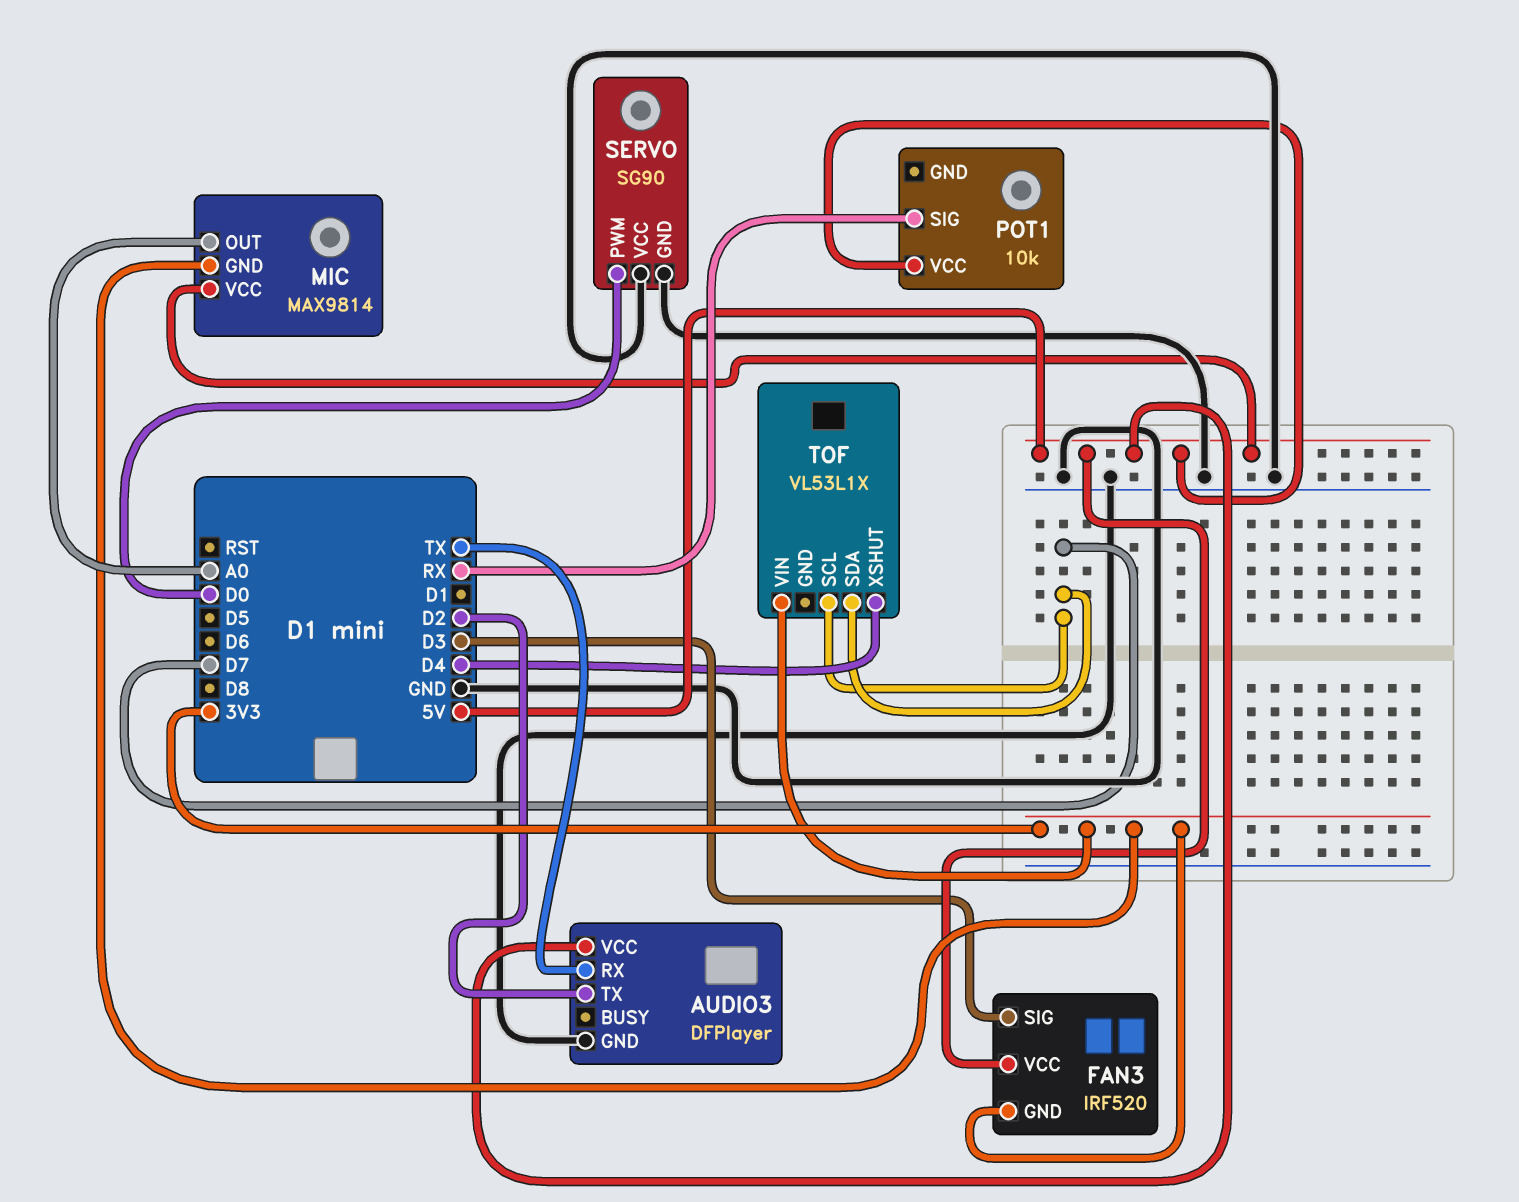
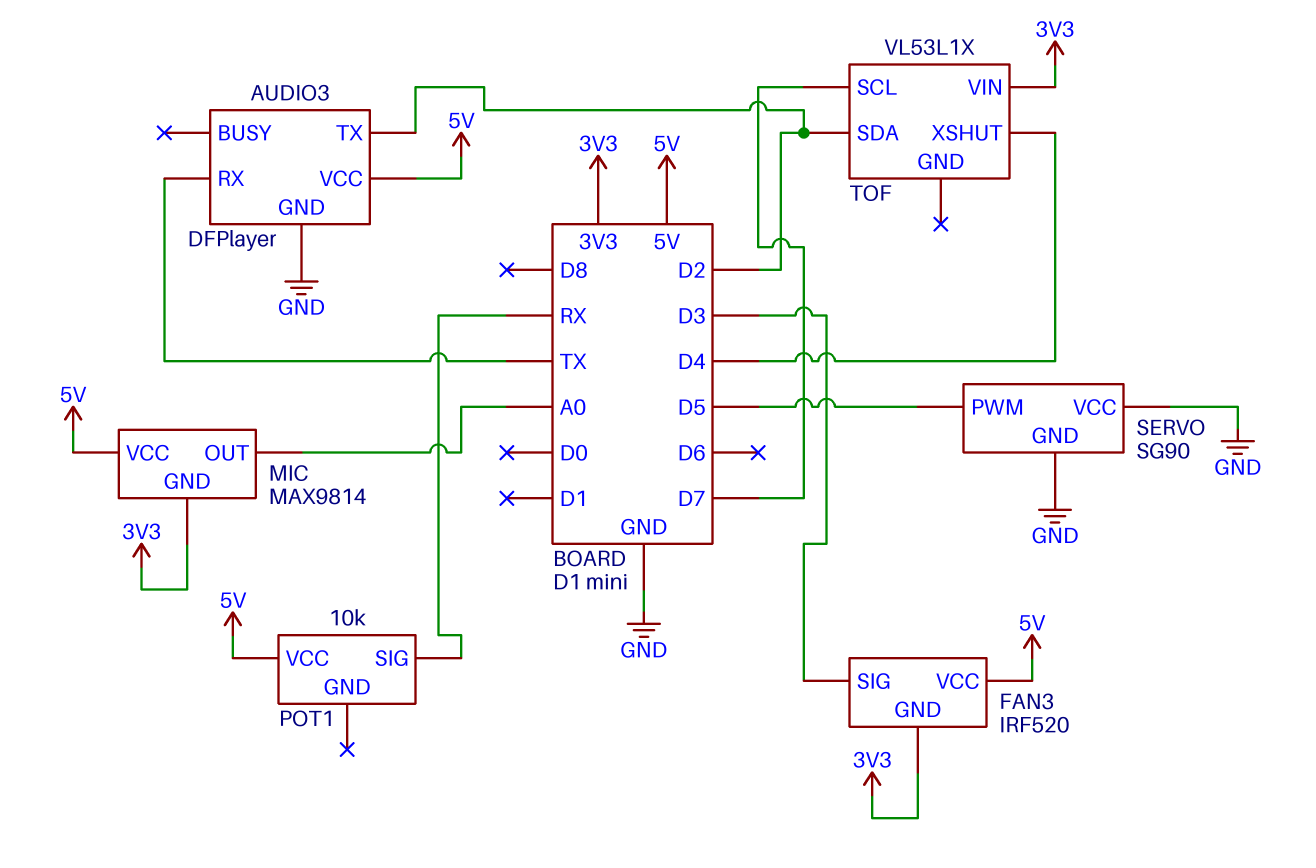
SERVO pin PWM: D0 -> D5
TOF pin SDA: D7 -> D2

